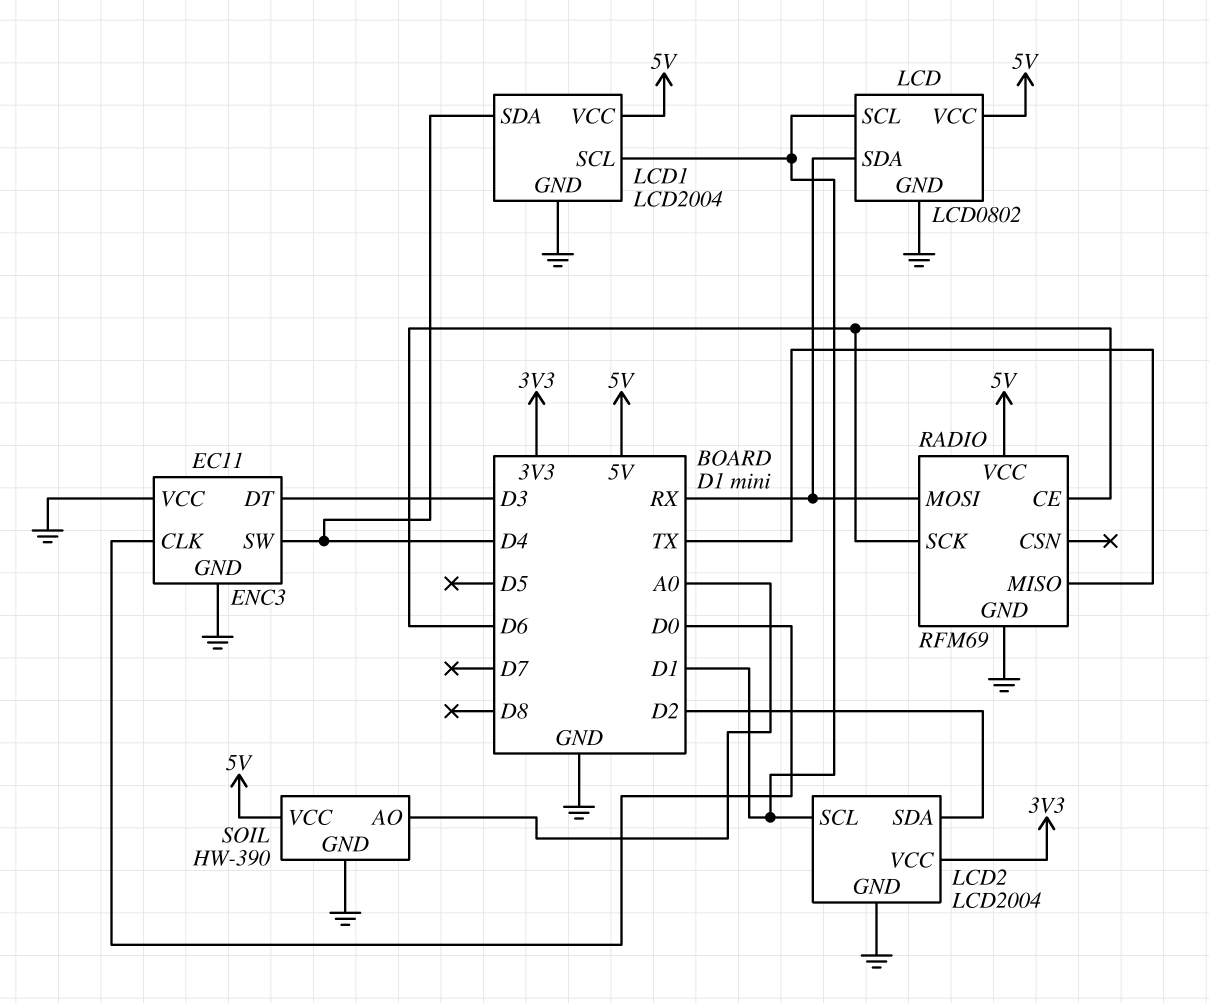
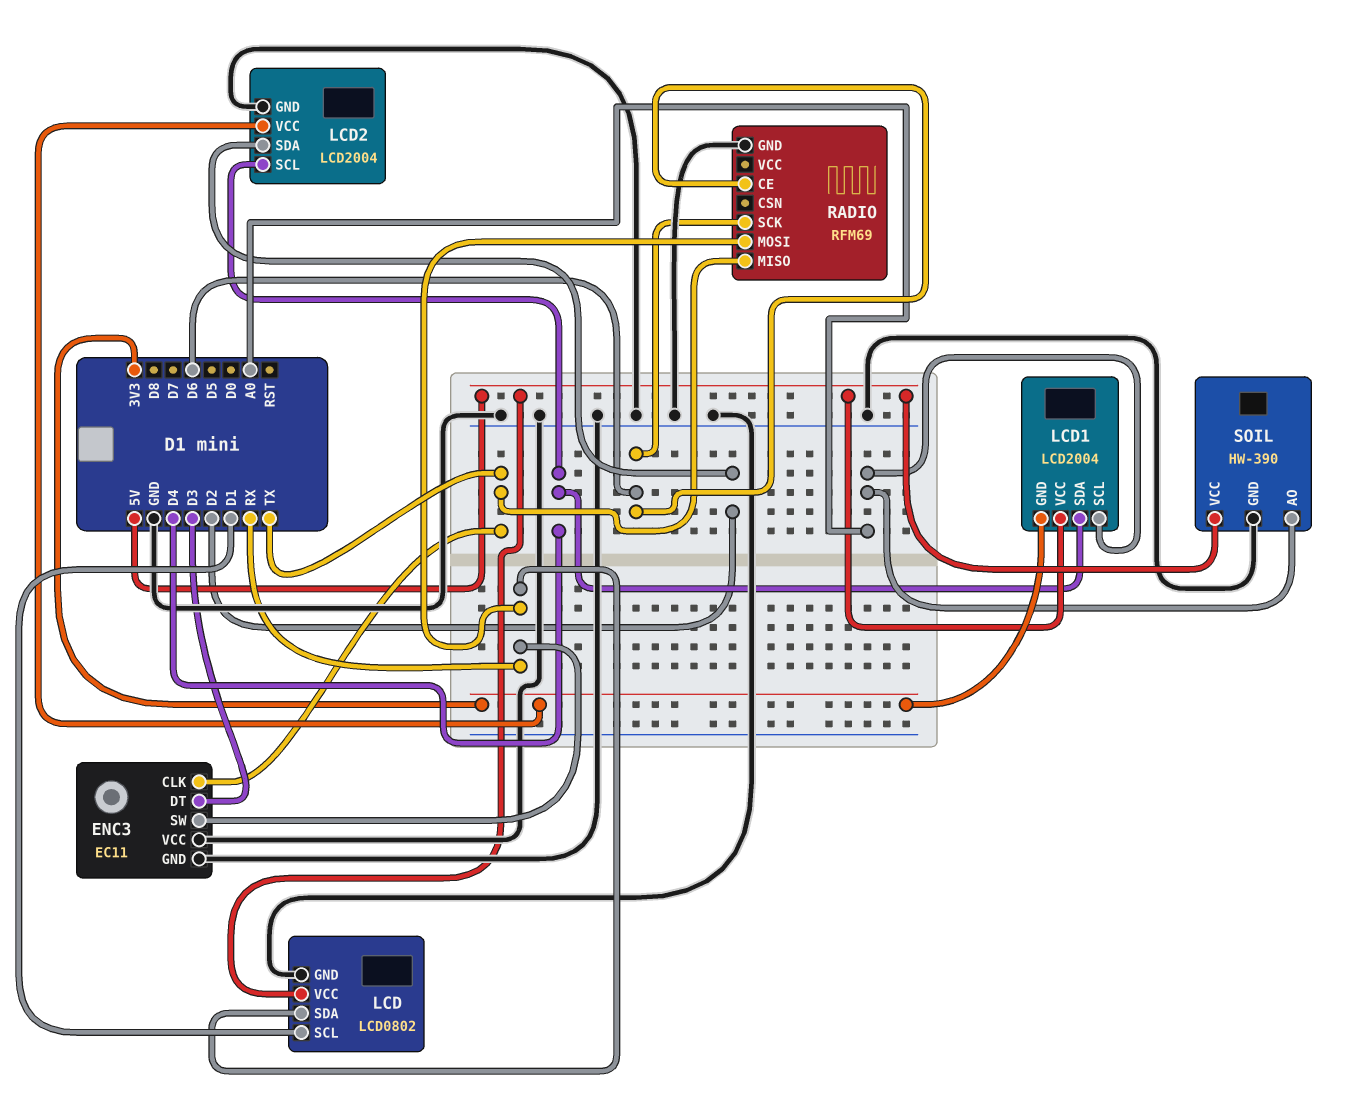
ENC3 pin CLK: D0 -> TX
ENC3 pin SW: D4 -> RX
LCD1 pin GND: GND -> 3V3
LCD1 pin SCL: D1 -> A0
LCD2 pin SCL: D1 -> D4
RADIO pin VCC: 5V -> none

